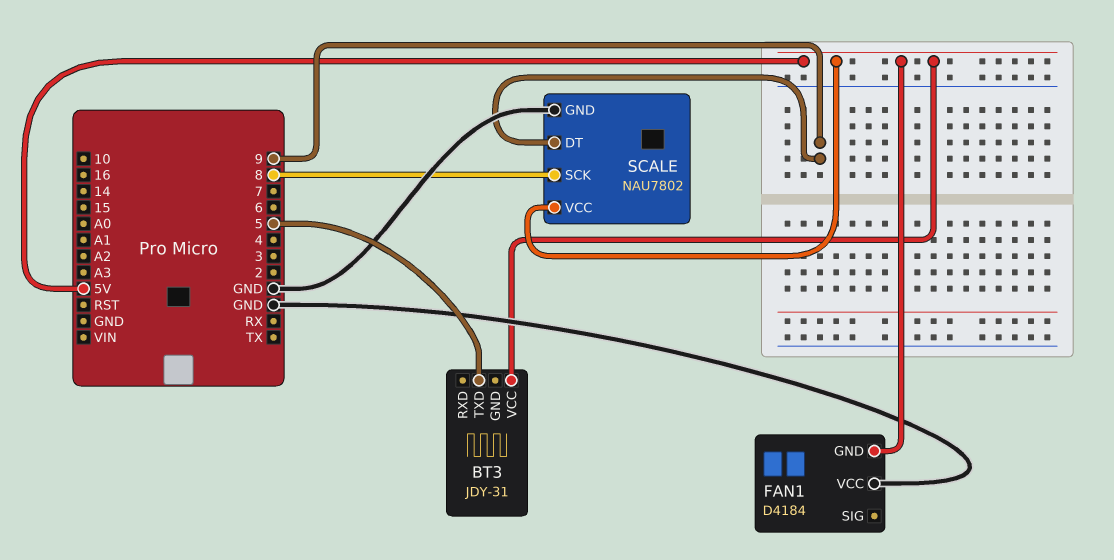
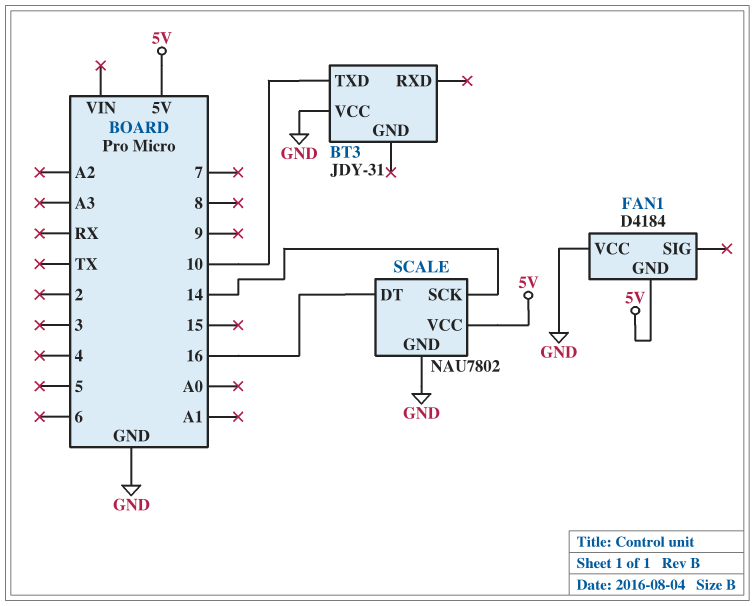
BT3 pin TXD: 5 -> 10
BT3 pin VCC: 5V -> GND
SCALE pin DT: 9 -> 16
SCALE pin SCK: 8 -> 14

